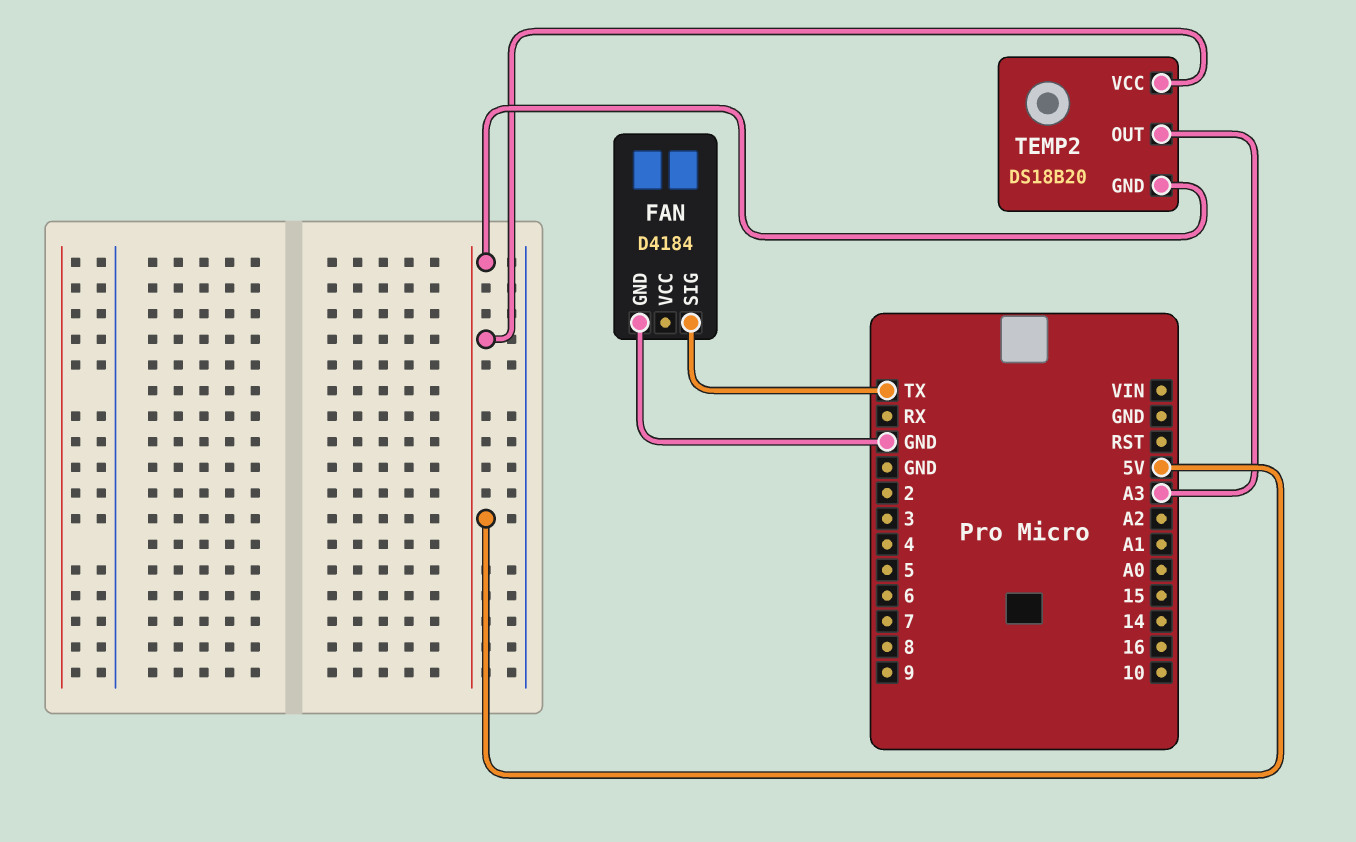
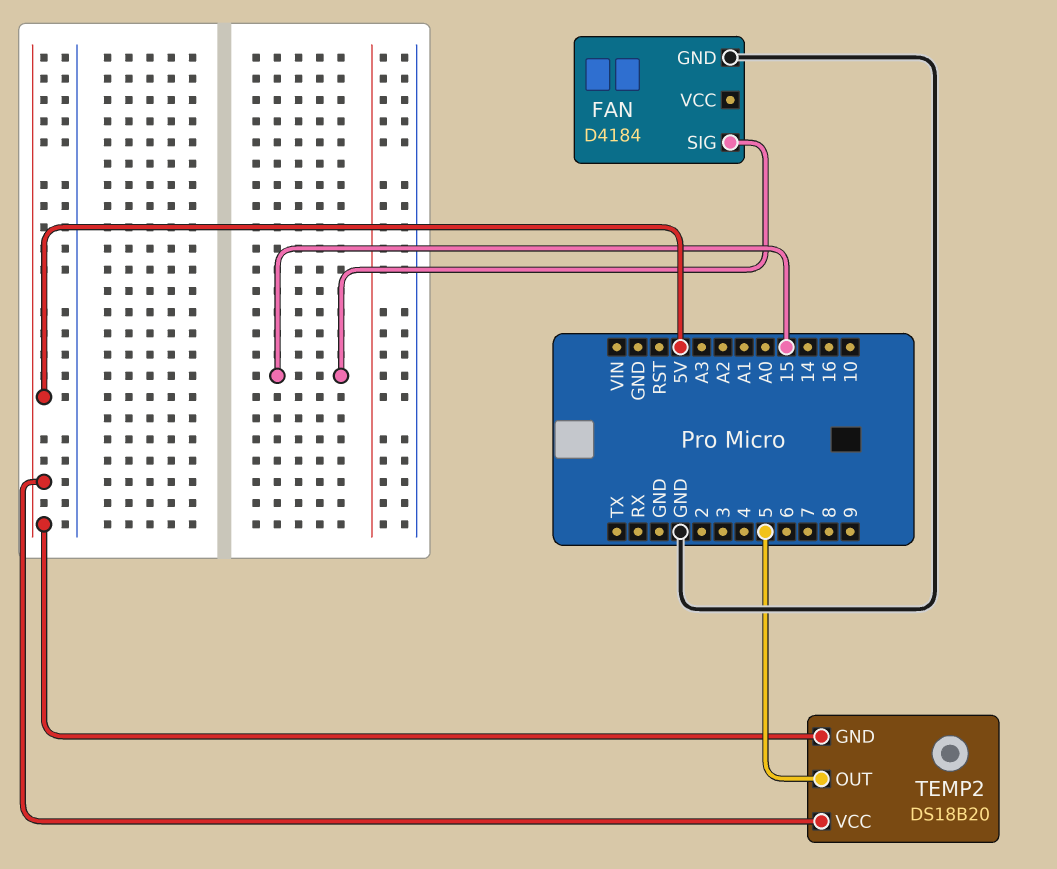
FAN pin SIG: TX -> 15
TEMP2 pin OUT: A3 -> 5

